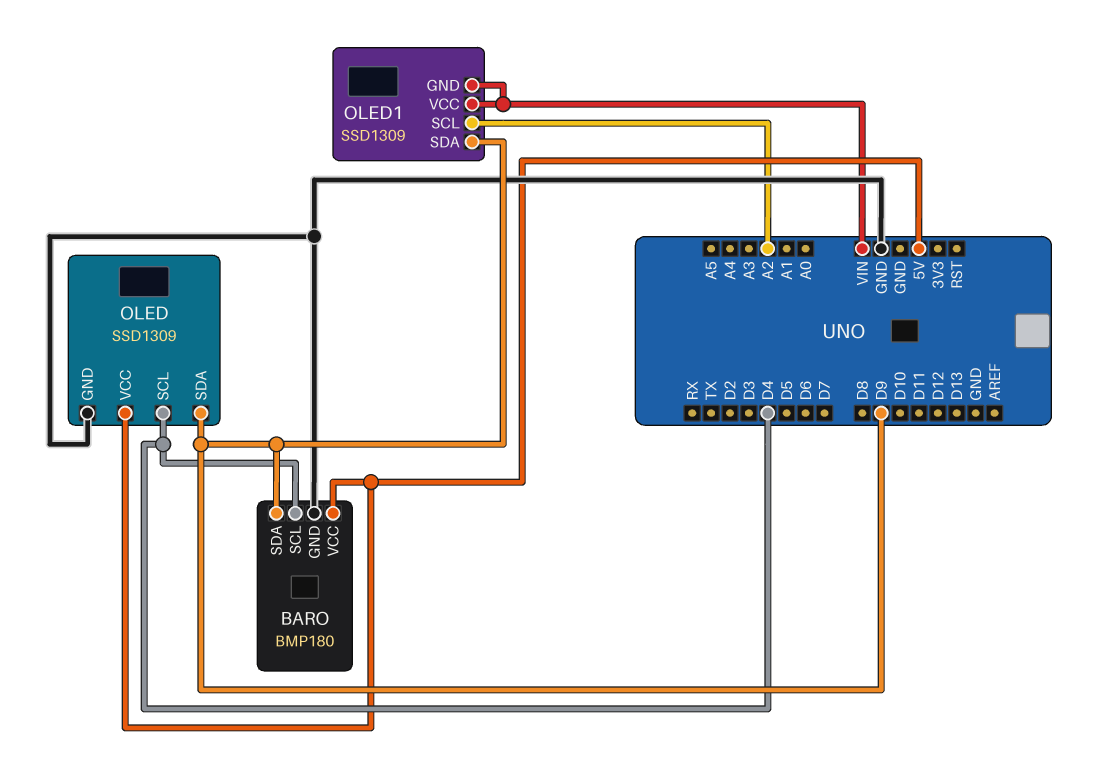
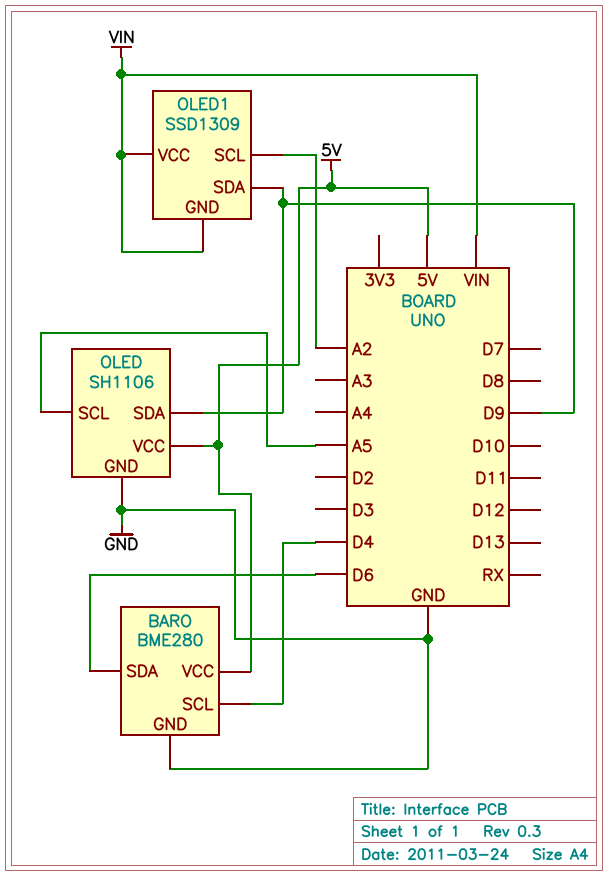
BARO: BMP180 -> BME280
BARO pin SDA: D9 -> D6
OLED: SSD1309 -> SH1106
OLED pin SCL: D4 -> A5

